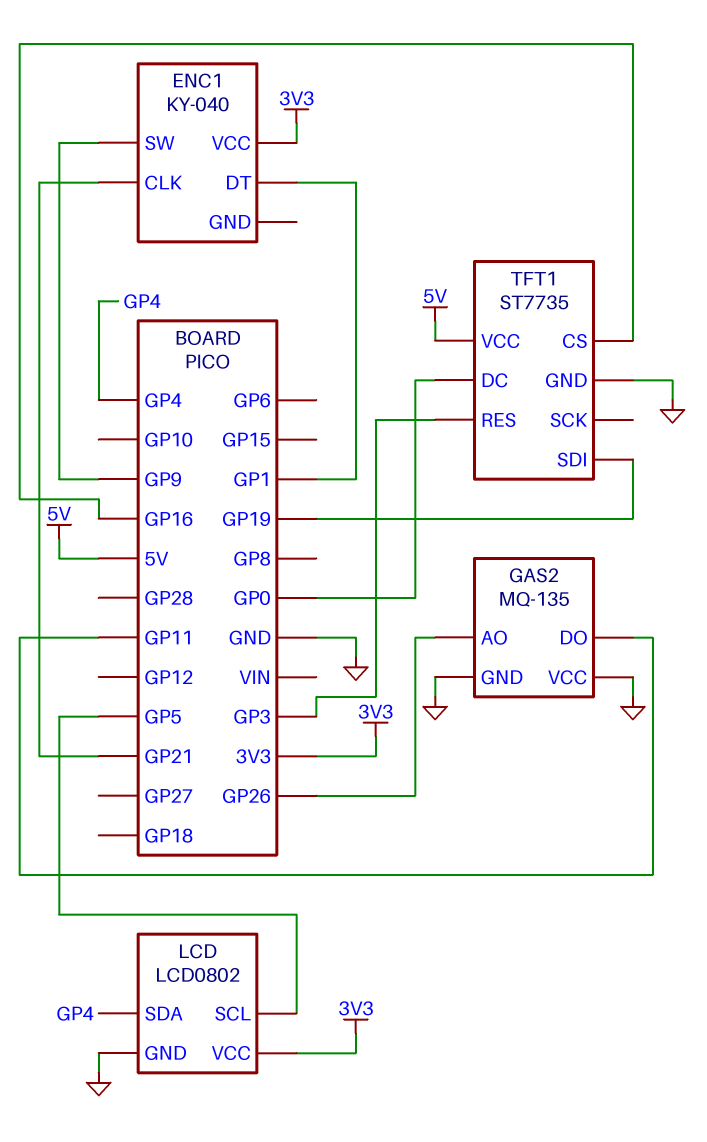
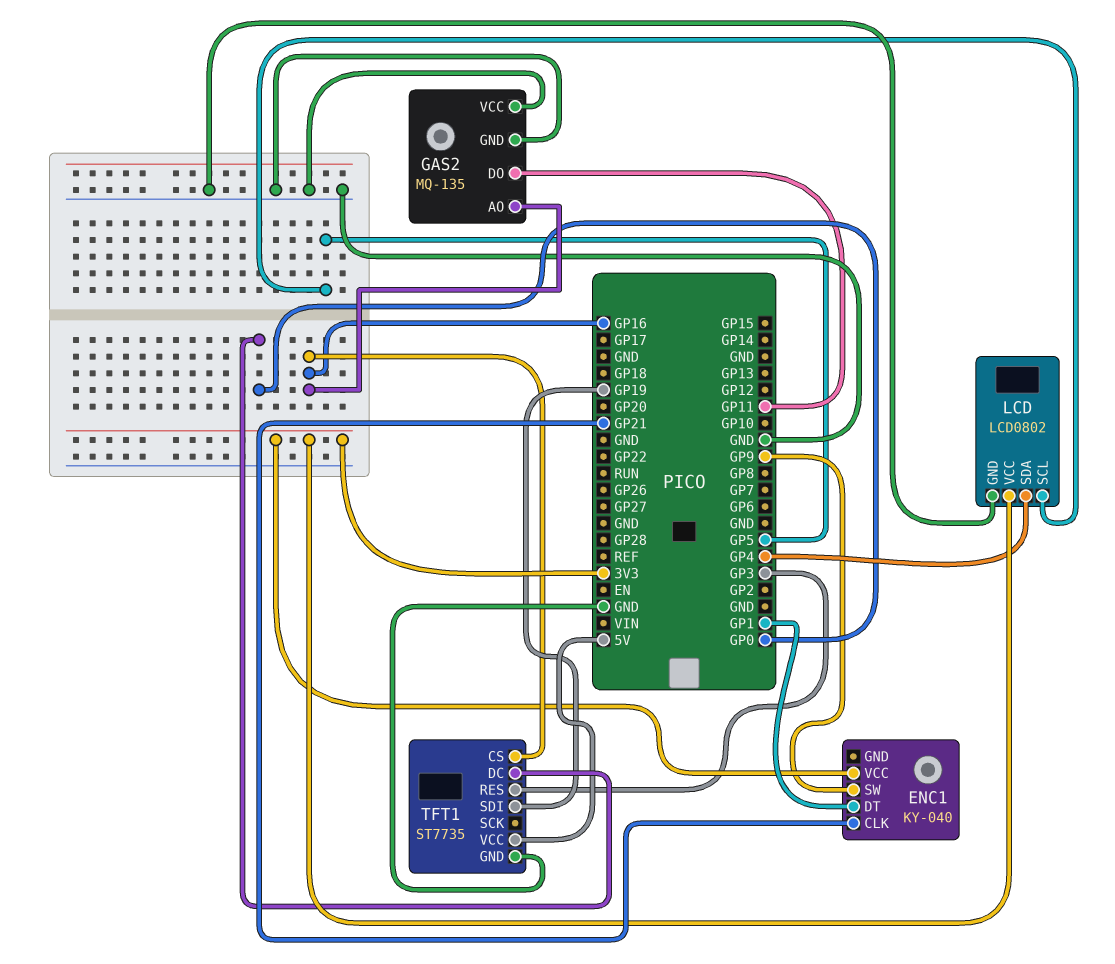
GAS2 pin AO: GP26 -> GP16

